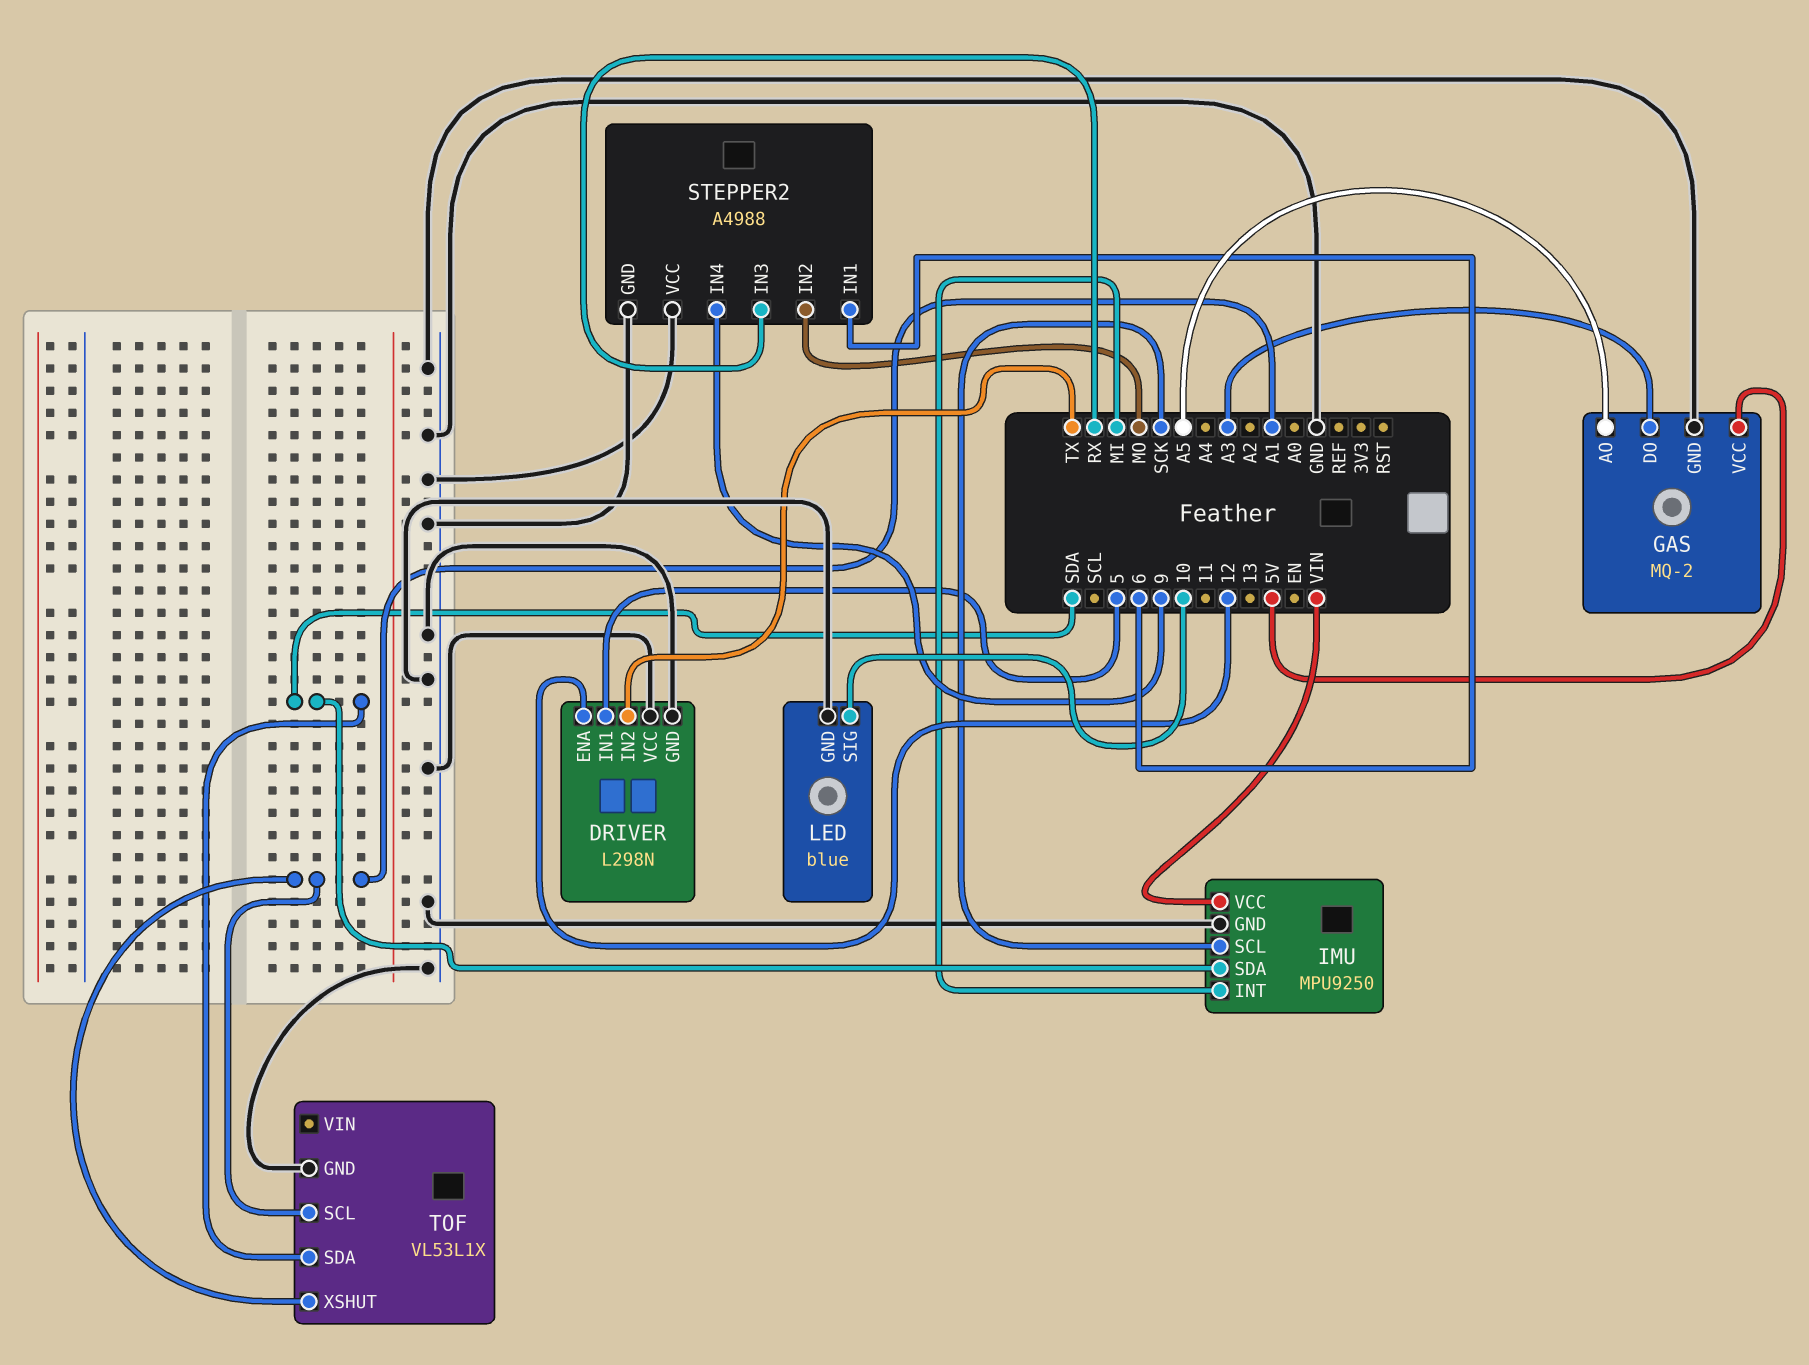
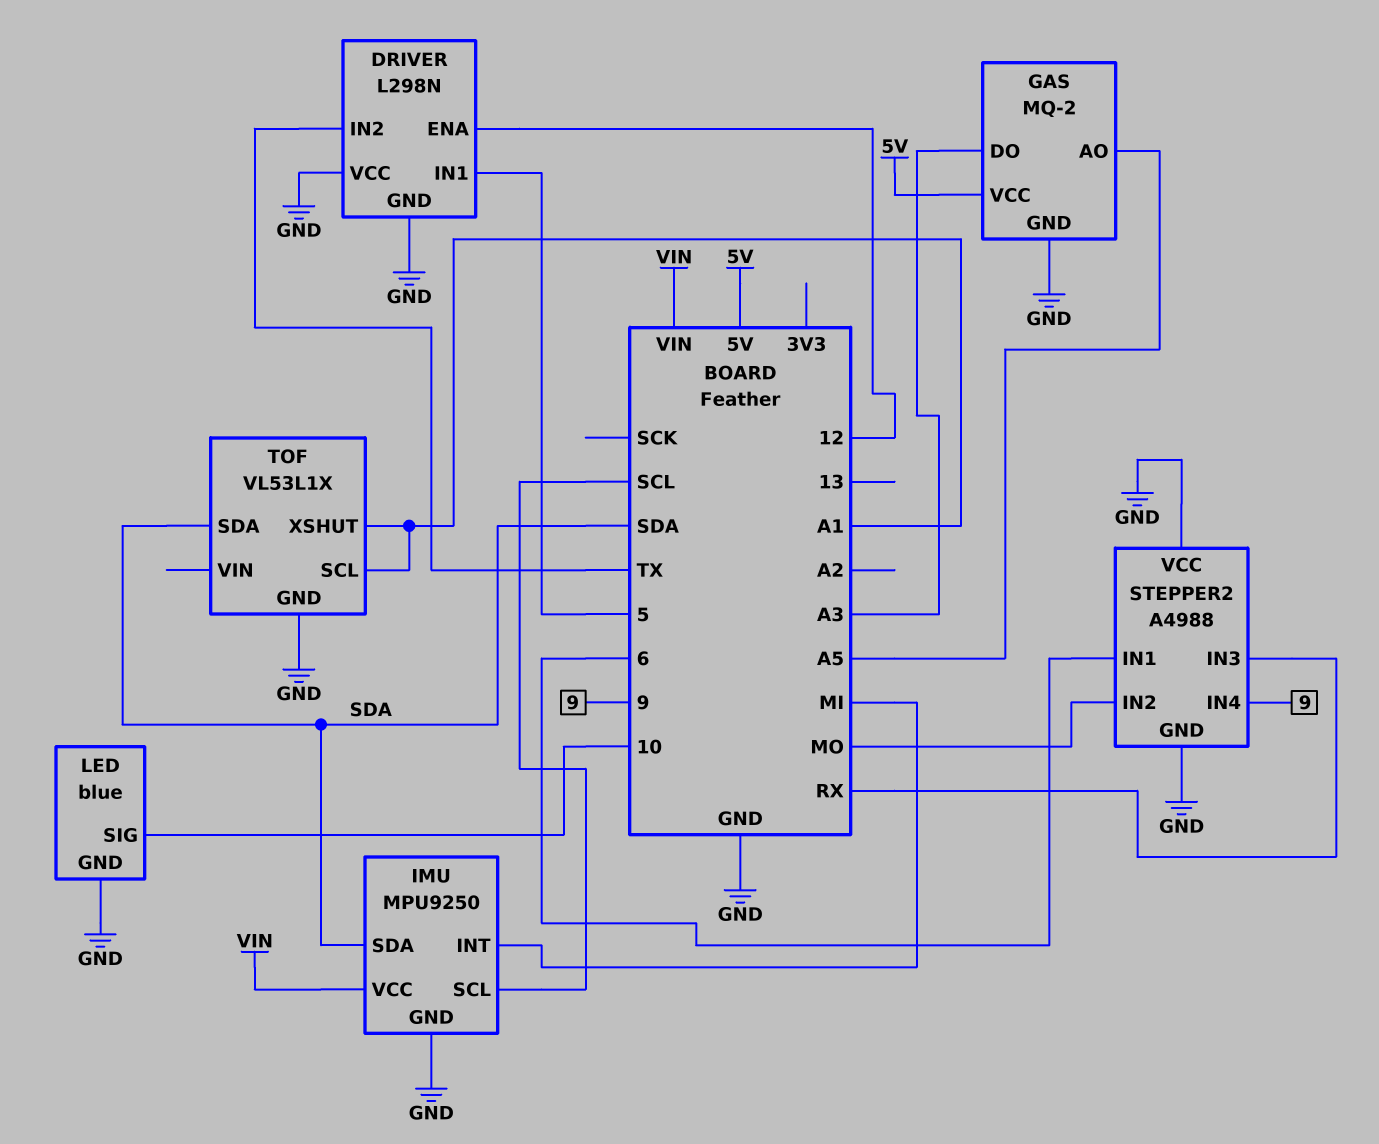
IMU pin SCL: SCK -> SCL

